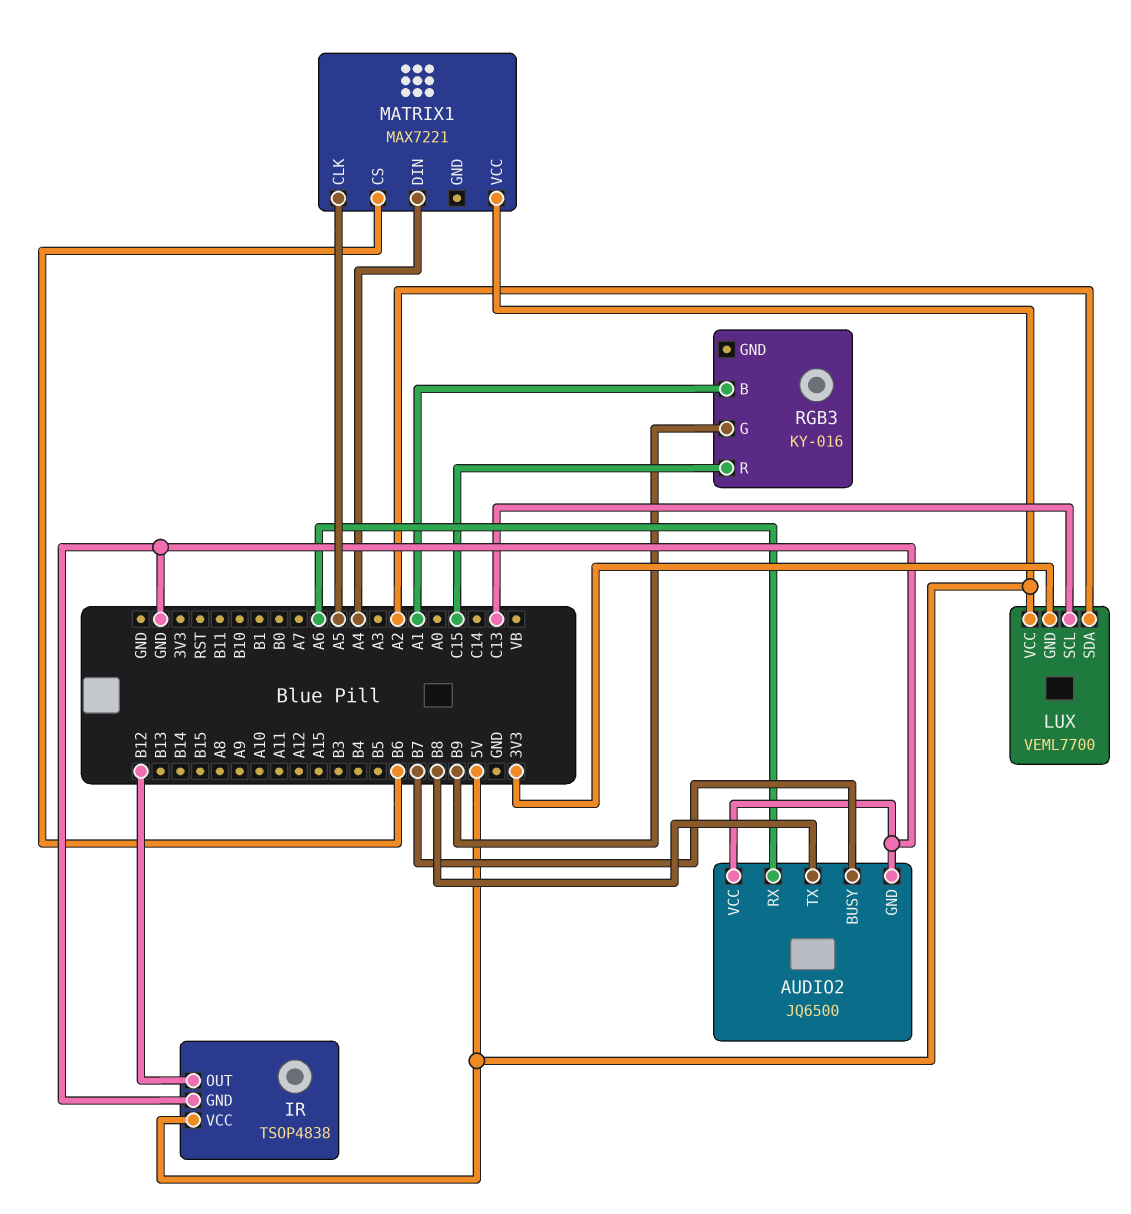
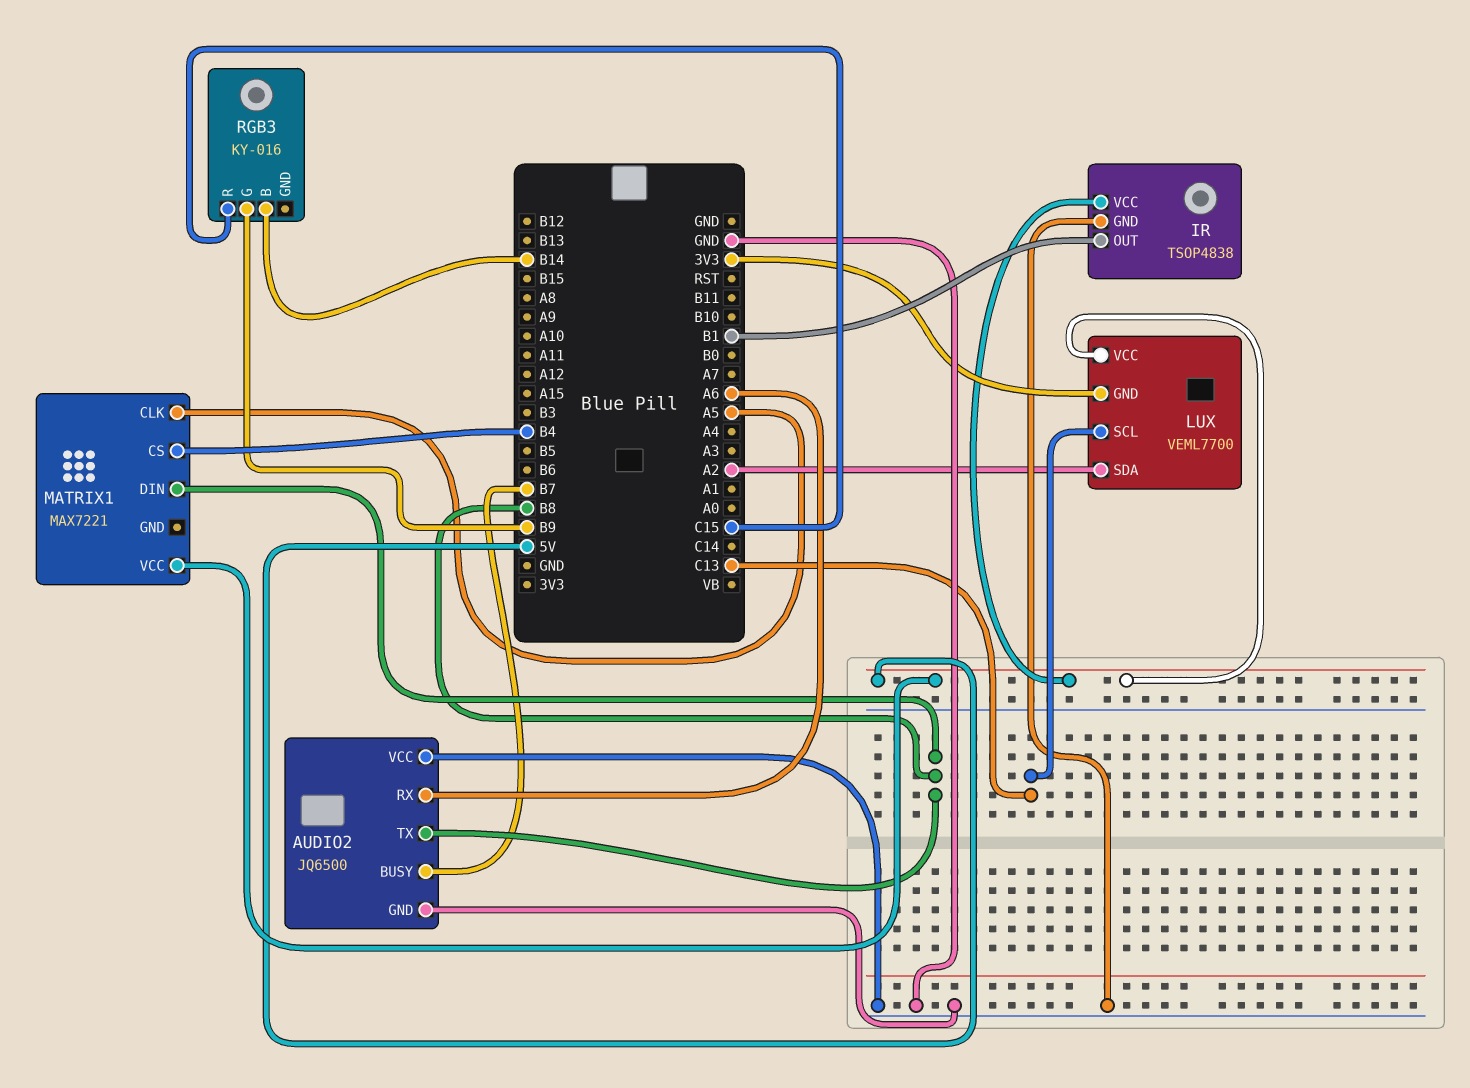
IR pin OUT: B12 -> B1
MATRIX1 pin CS: B6 -> B4
MATRIX1 pin DIN: A4 -> B8
RGB3 pin B: A1 -> B14

